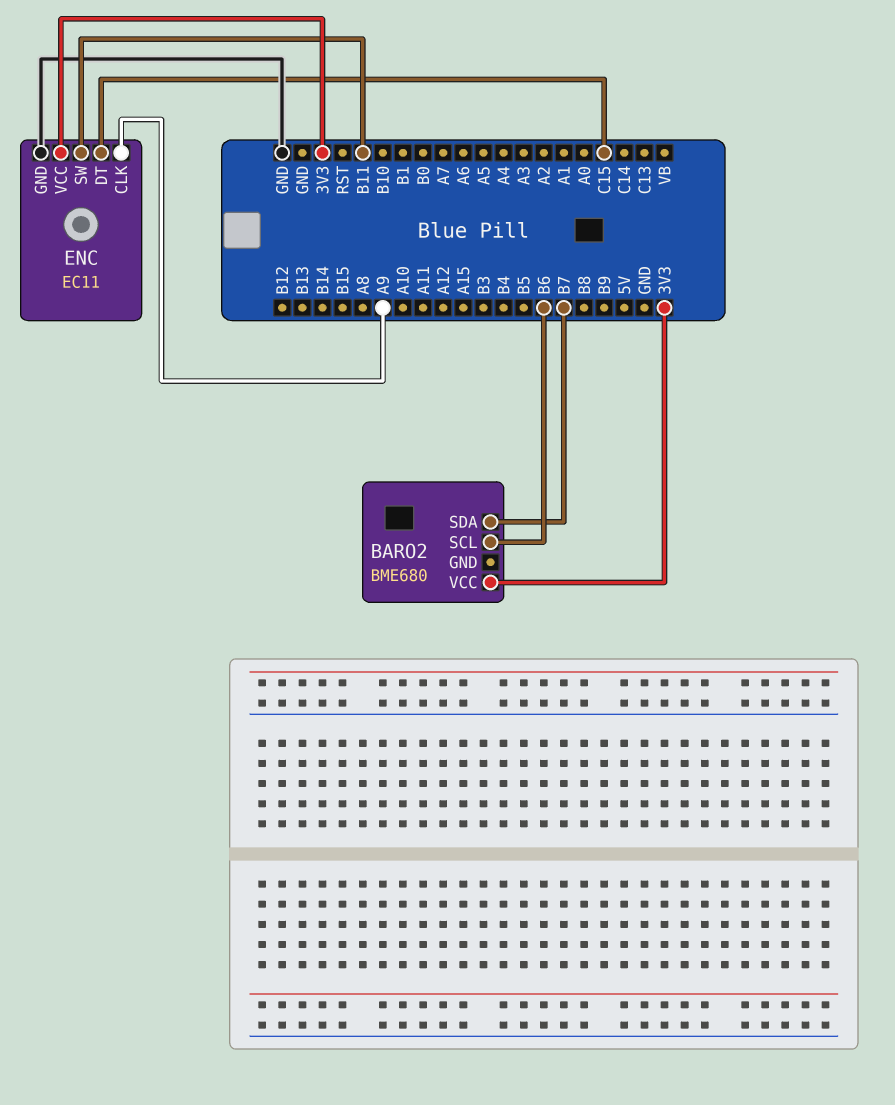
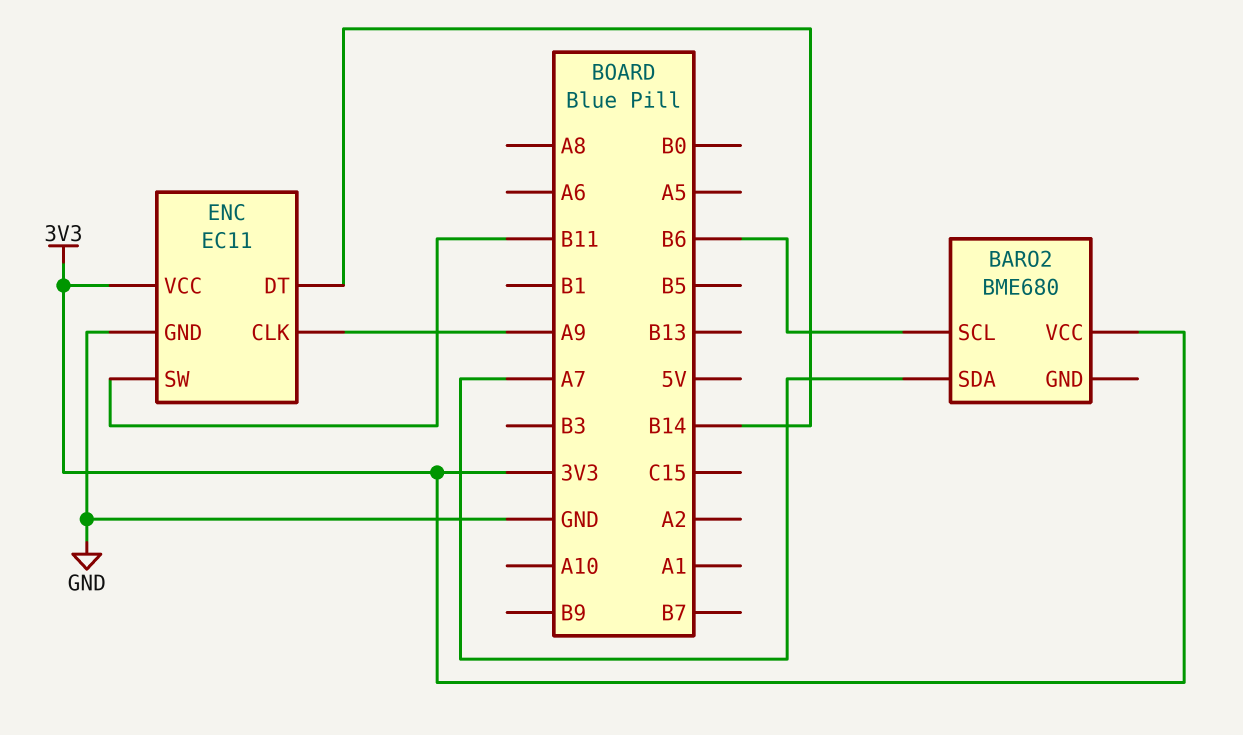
BARO2 pin SDA: B7 -> A7
ENC pin DT: C15 -> B14

